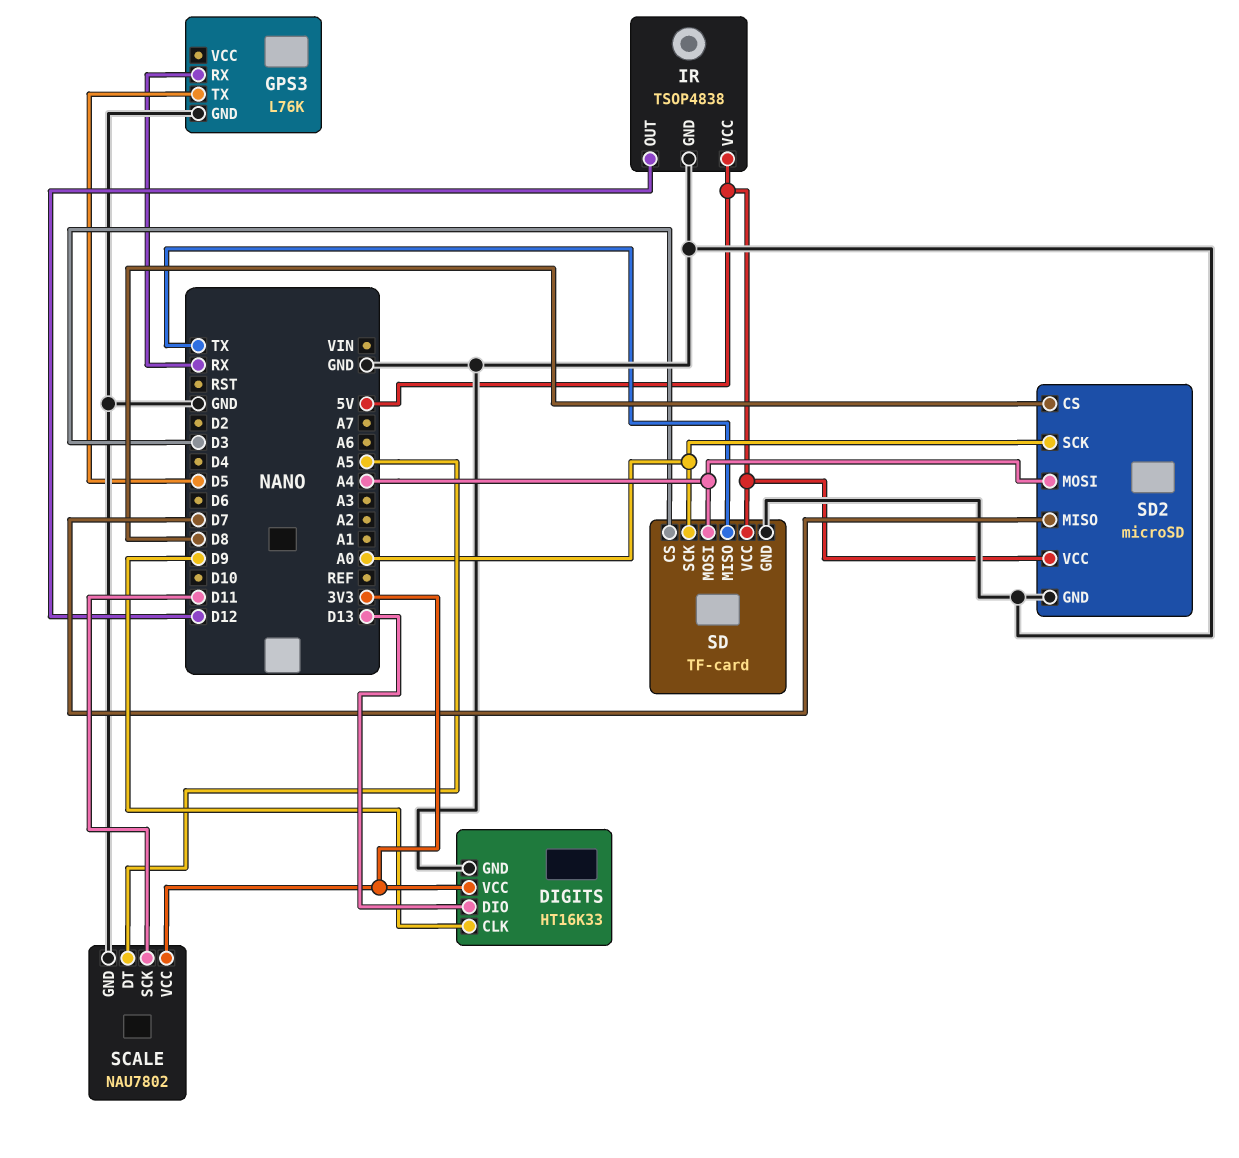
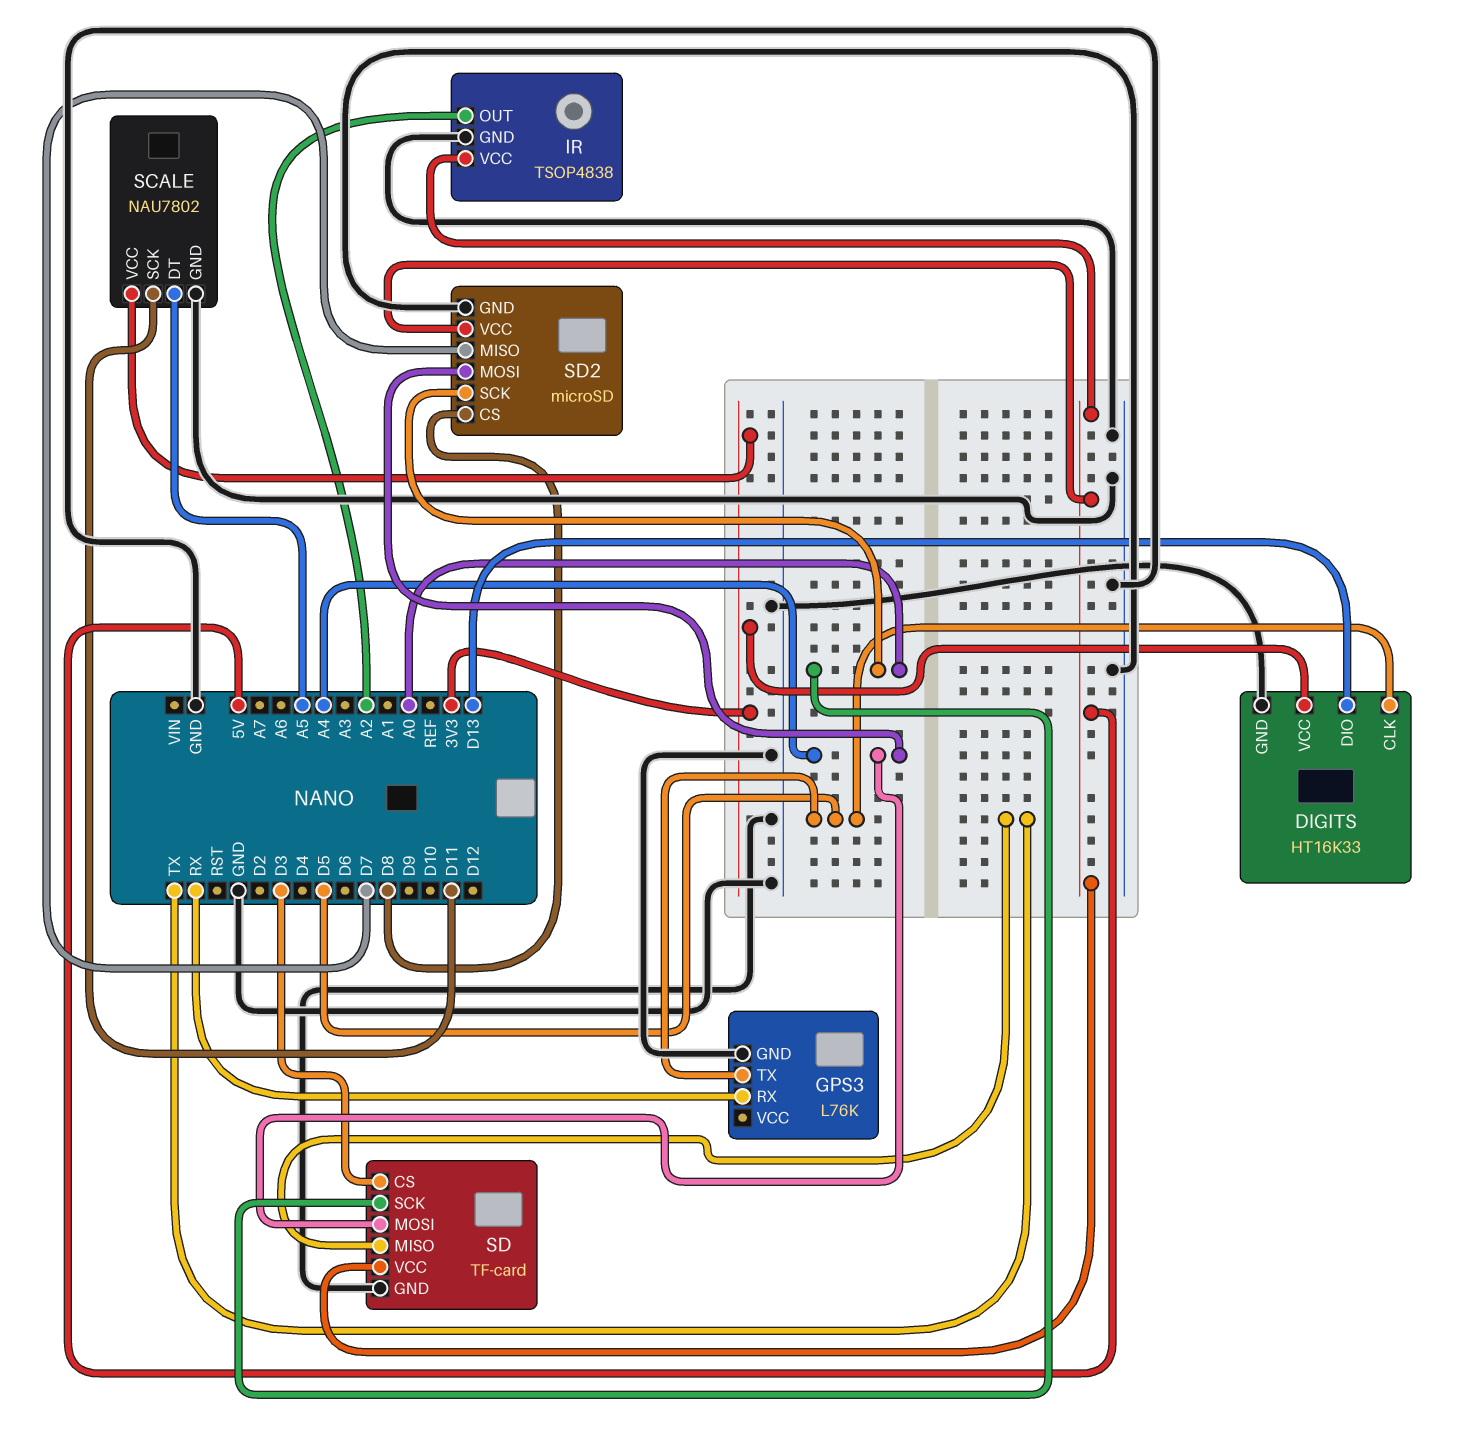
DIGITS pin CLK: D9 -> D5
IR pin OUT: D12 -> A2

